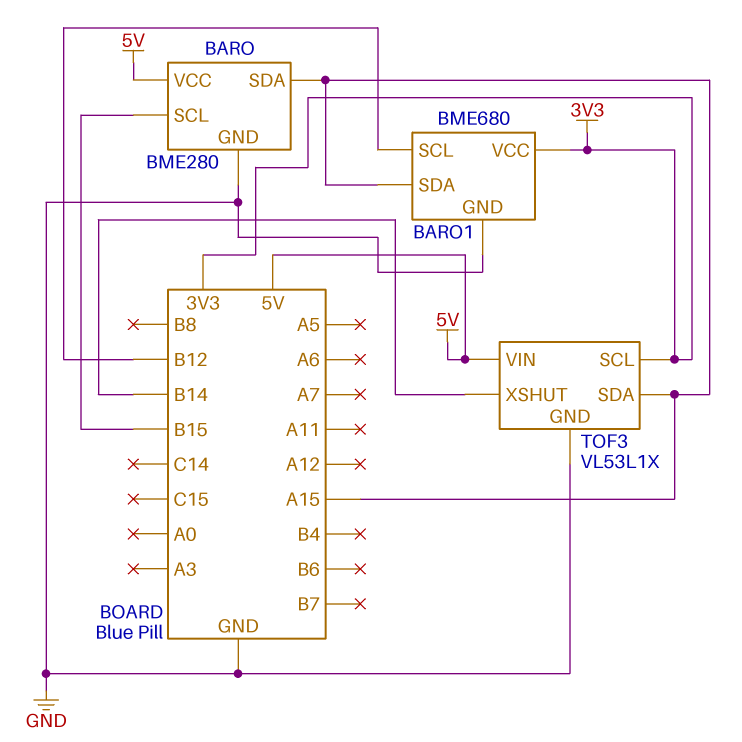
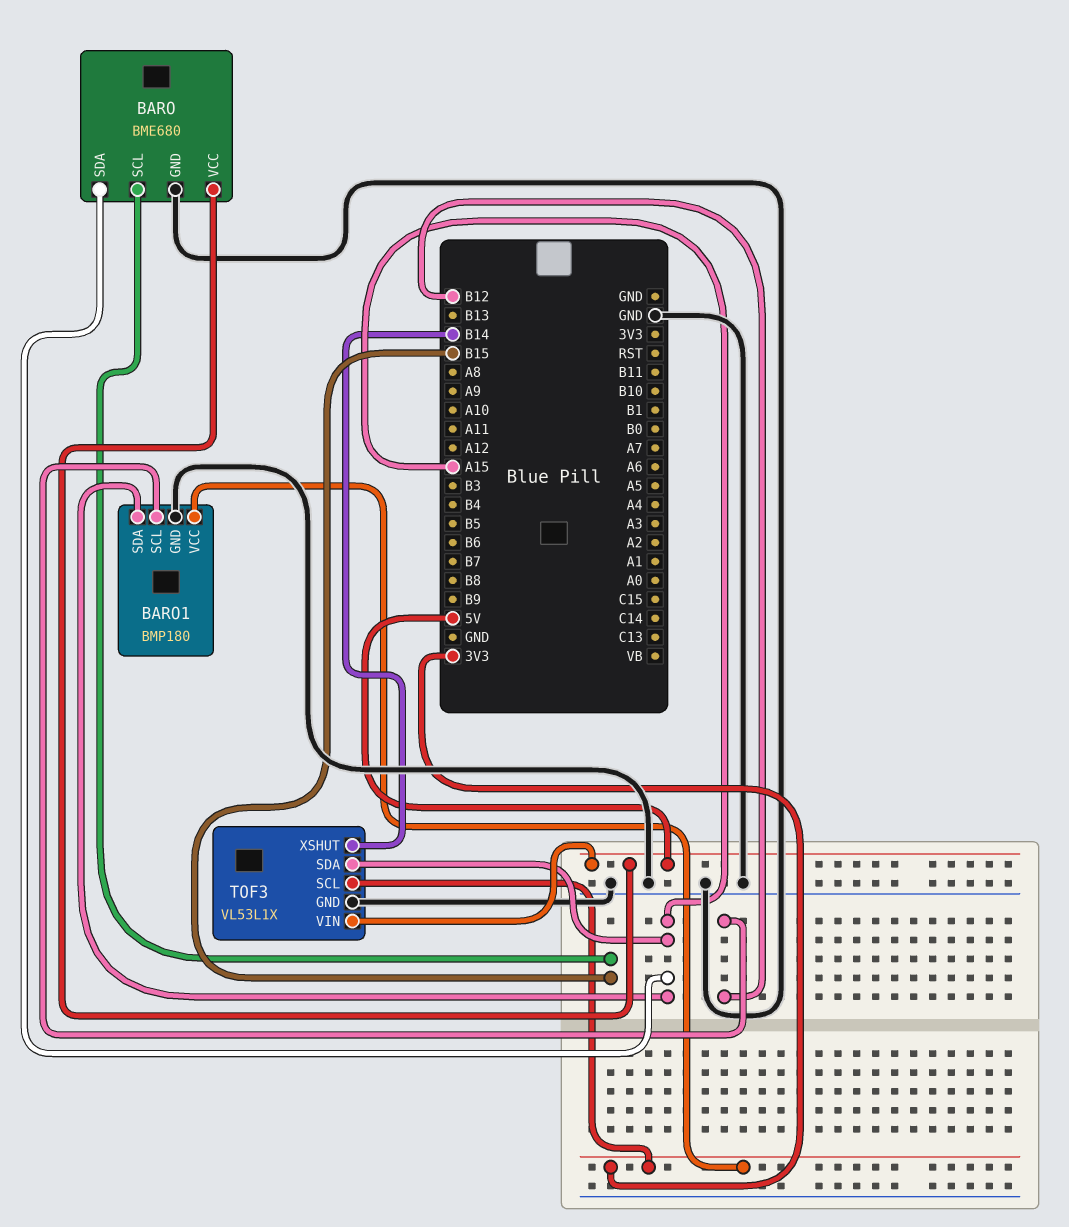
BARO: BME280 -> BME680
BARO1: BME680 -> BMP180

